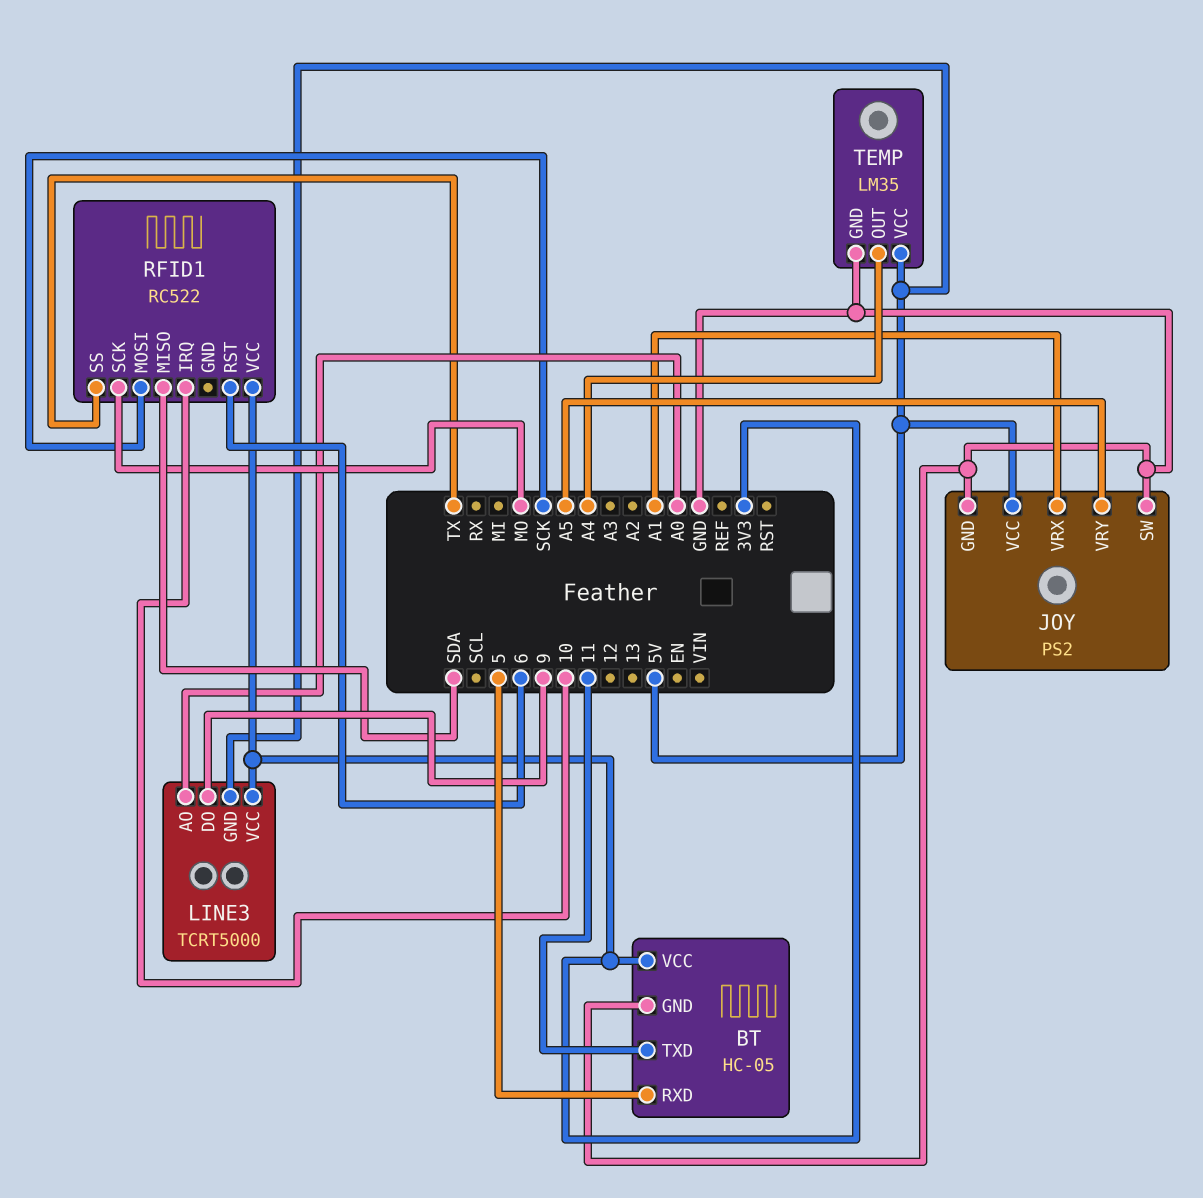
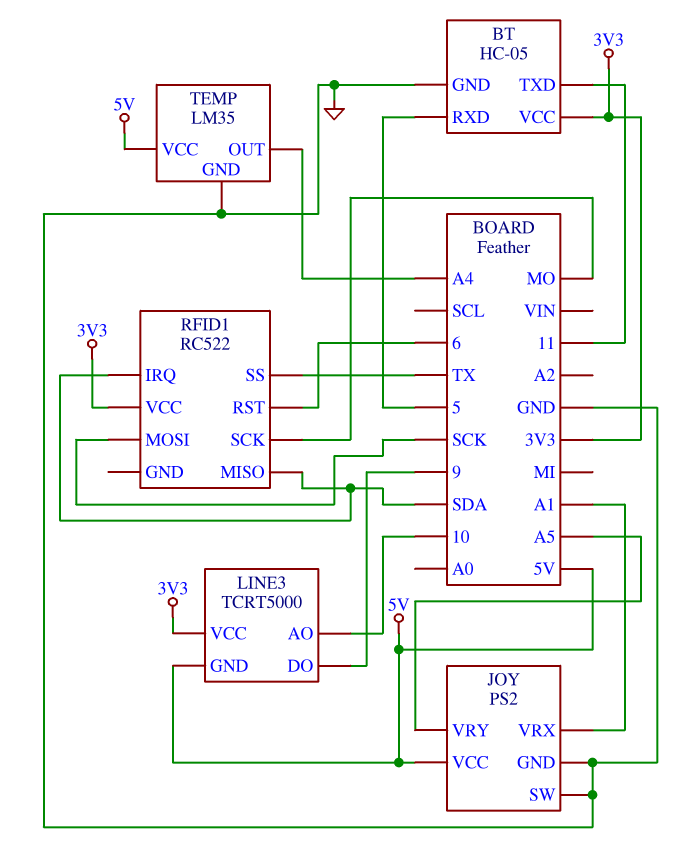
LINE3 pin AO: A0 -> 10
RFID1 pin IRQ: 10 -> SDA

